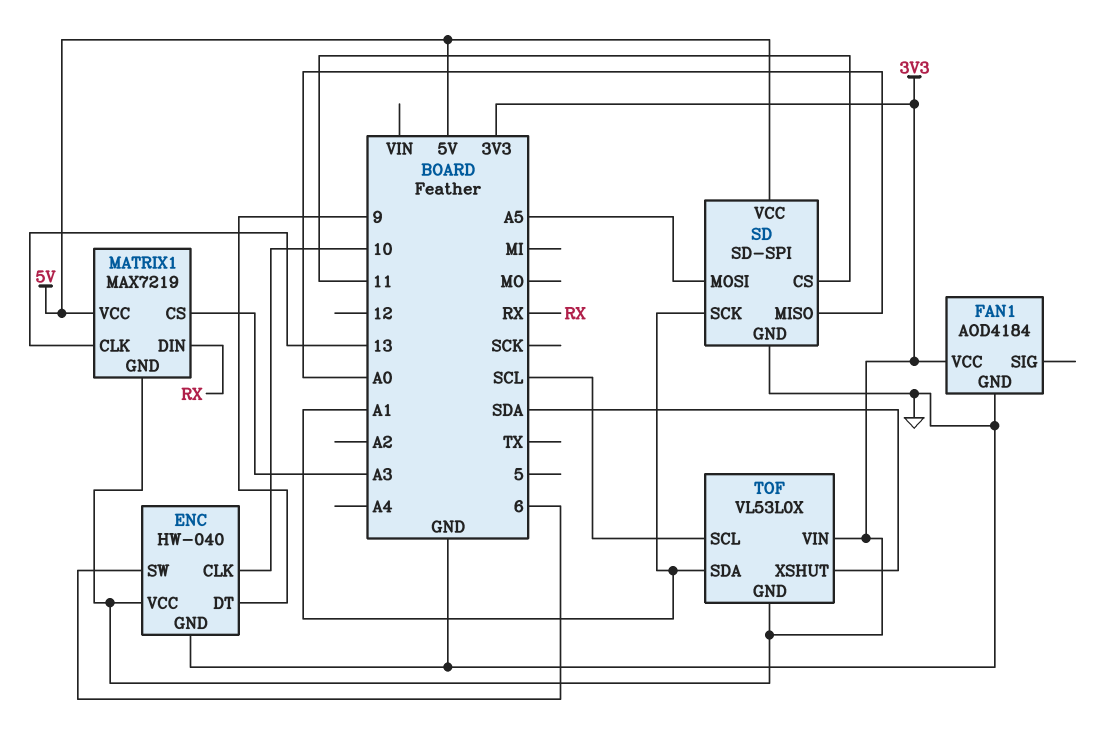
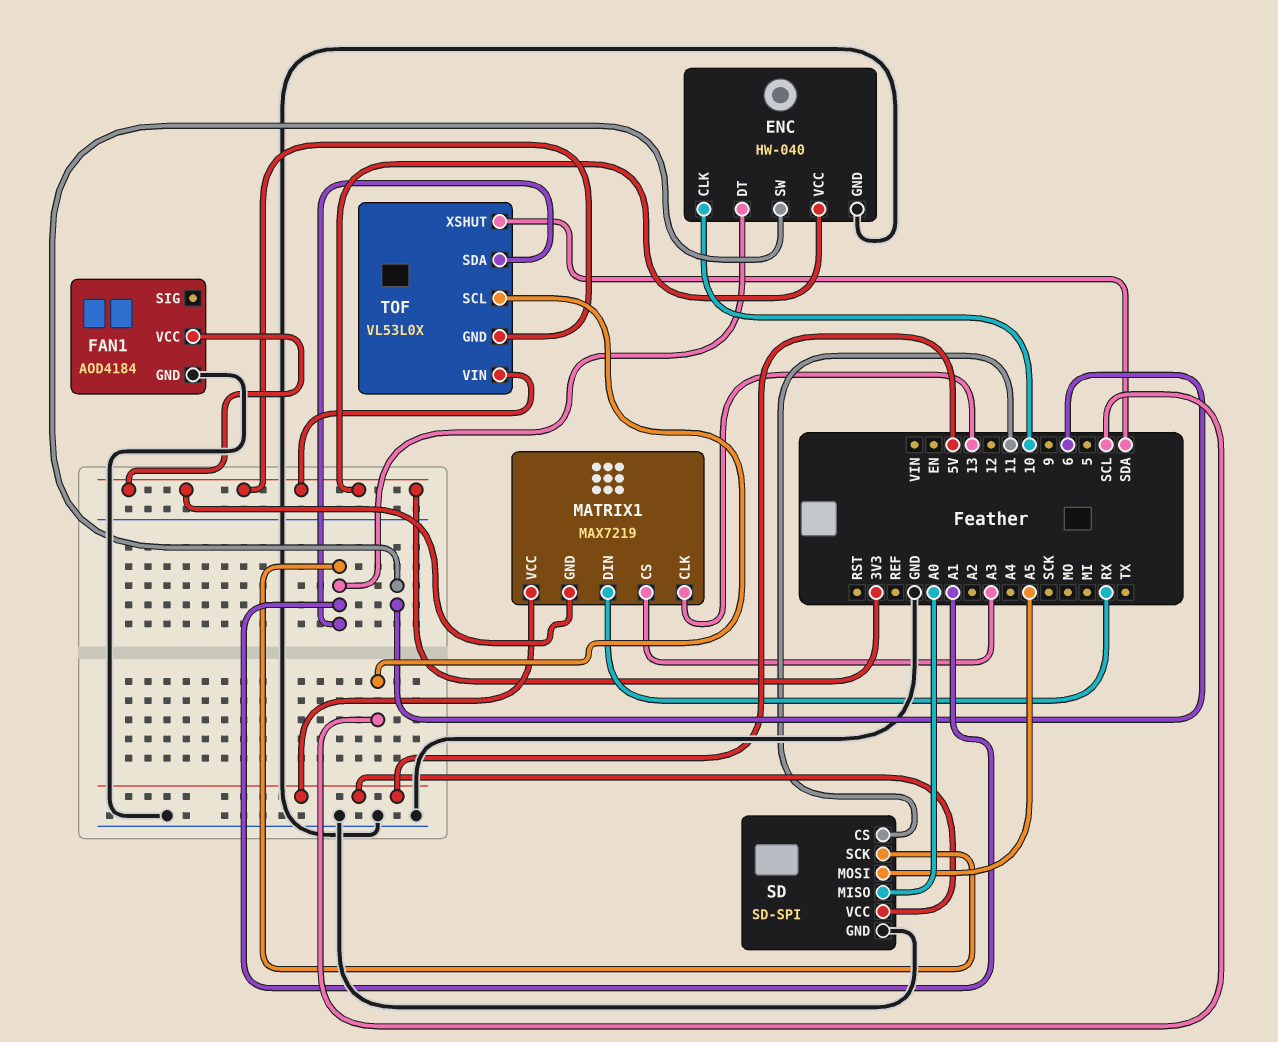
ENC pin DT: 9 -> A1

